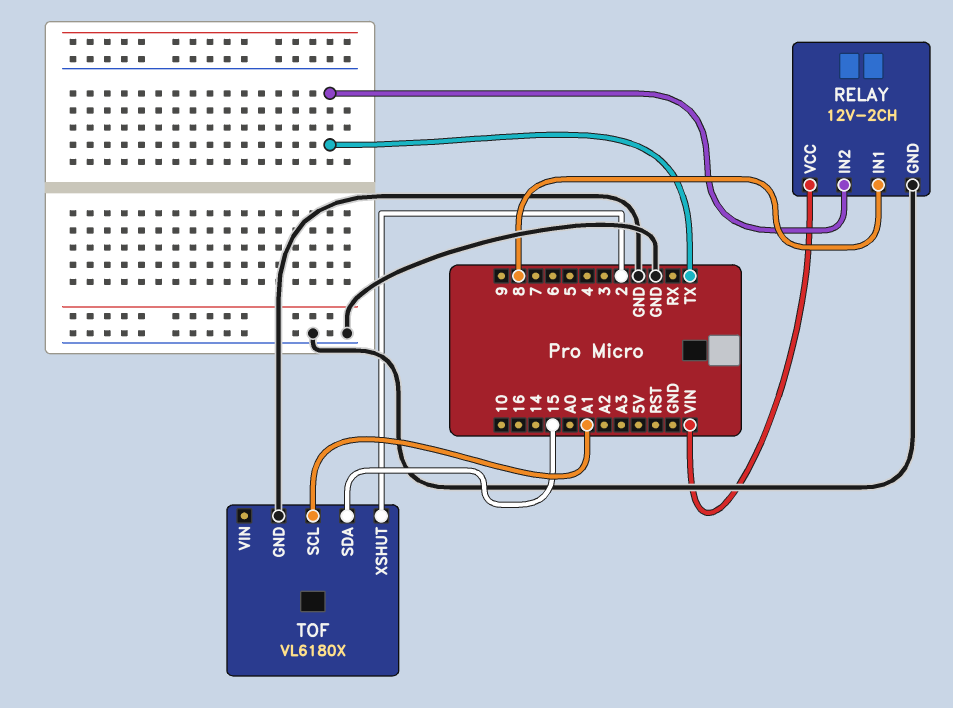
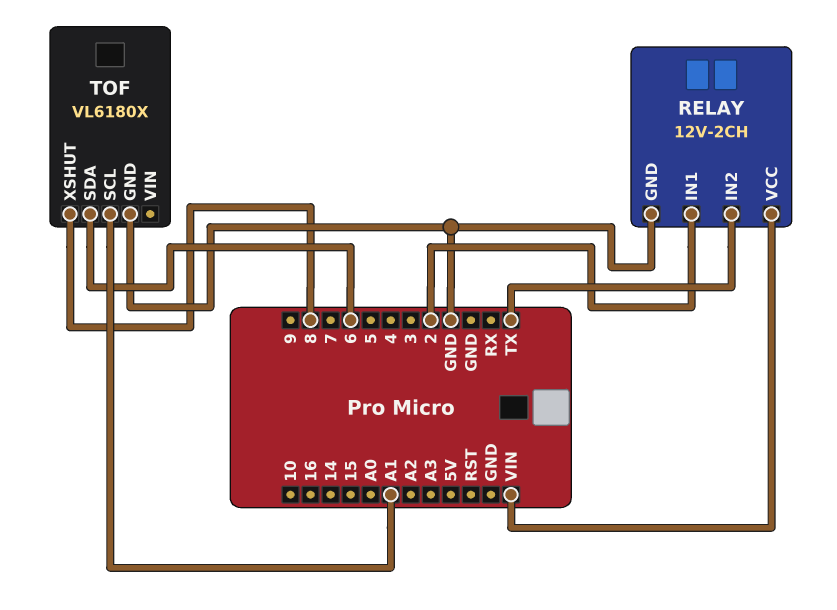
RELAY pin IN1: 8 -> 2
TOF pin SDA: 15 -> 6
TOF pin XSHUT: 2 -> 8

